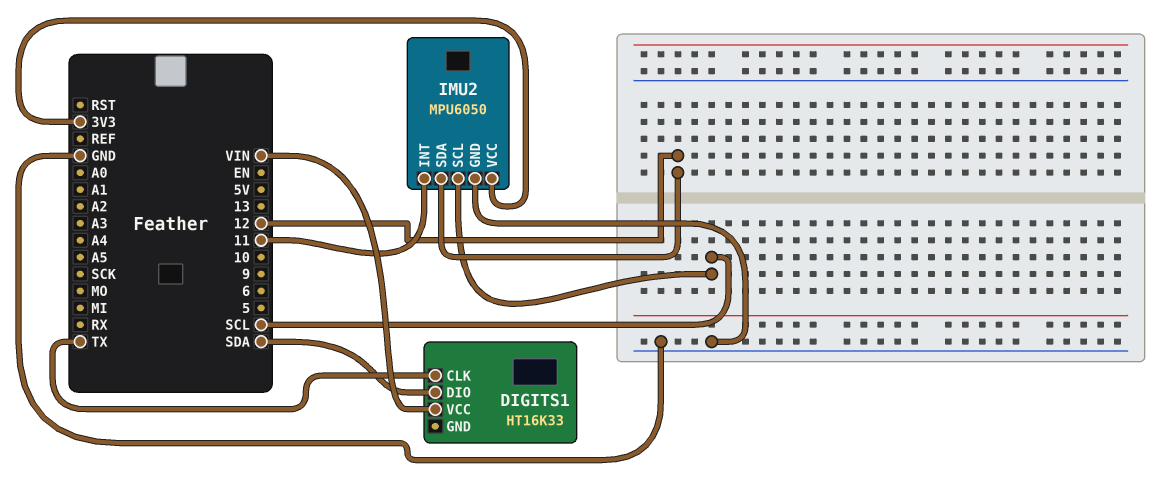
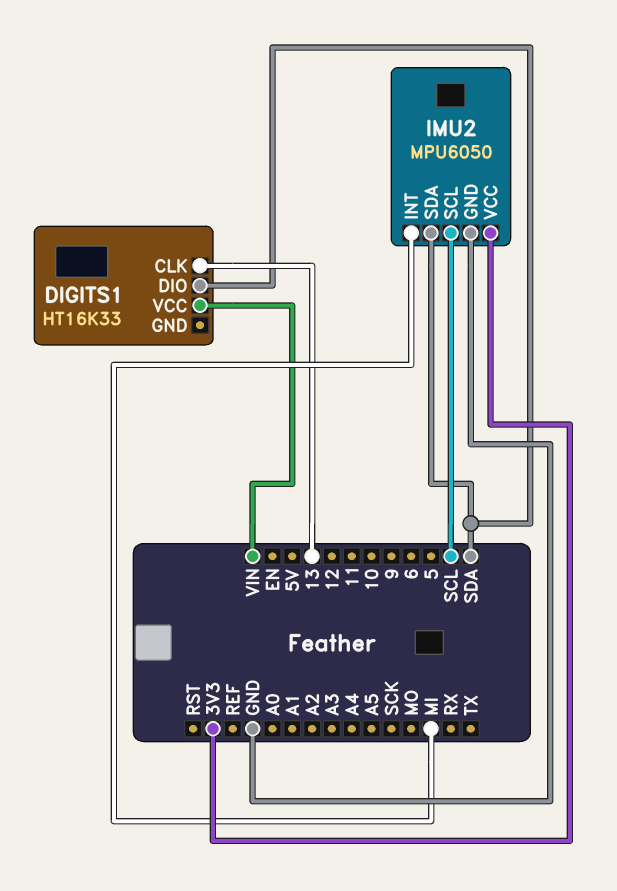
DIGITS1 pin CLK: TX -> 13
IMU2 pin INT: 11 -> MI
IMU2 pin SDA: 12 -> SDA

